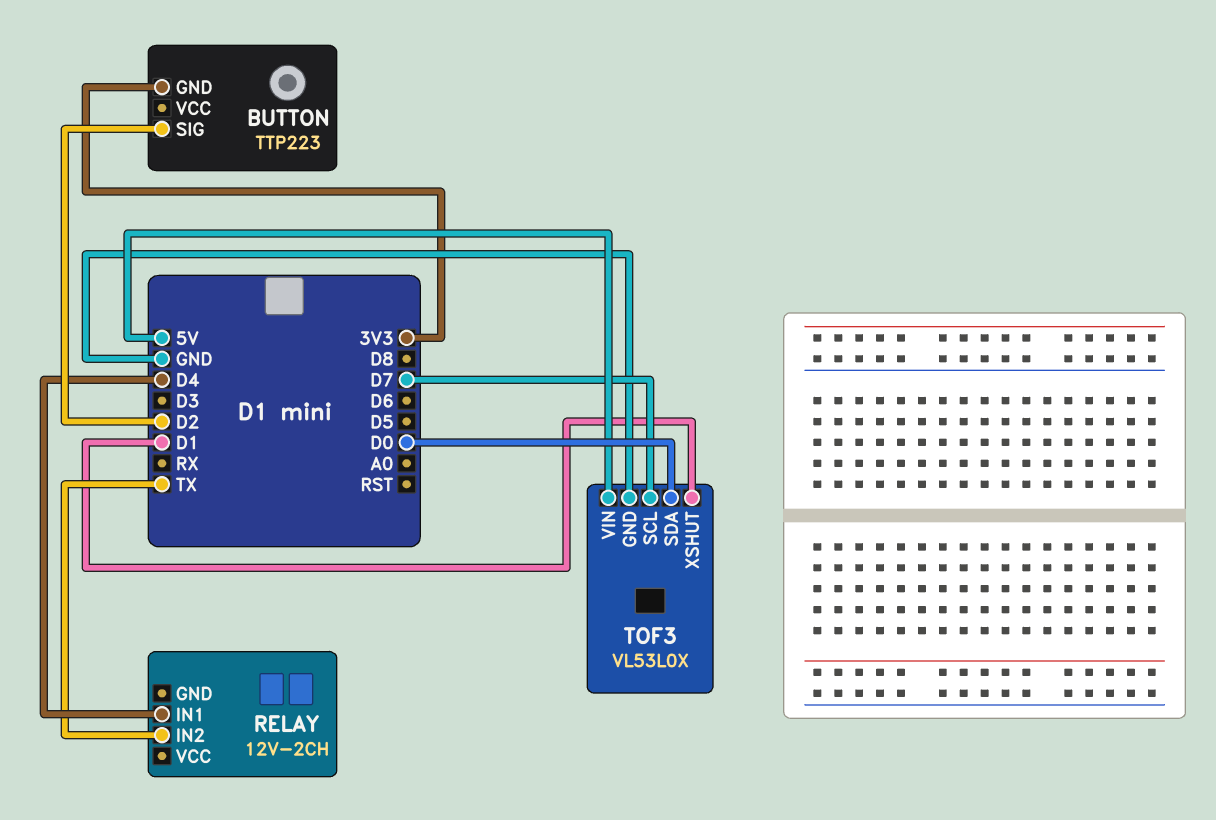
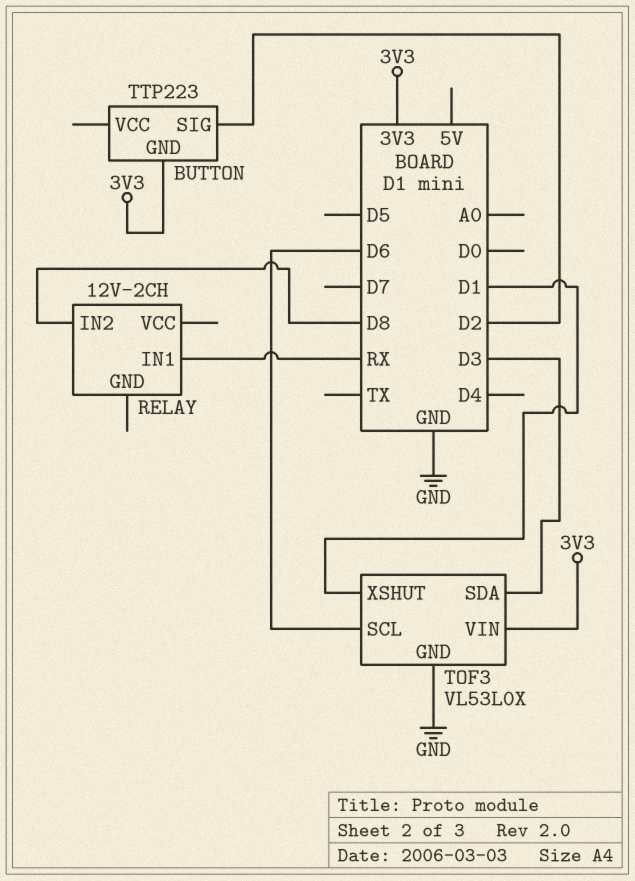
RELAY pin IN1: D4 -> RX
RELAY pin IN2: TX -> D8
TOF3 pin SCL: D7 -> D6
TOF3 pin SDA: D0 -> D3
TOF3 pin VIN: 5V -> 3V3

